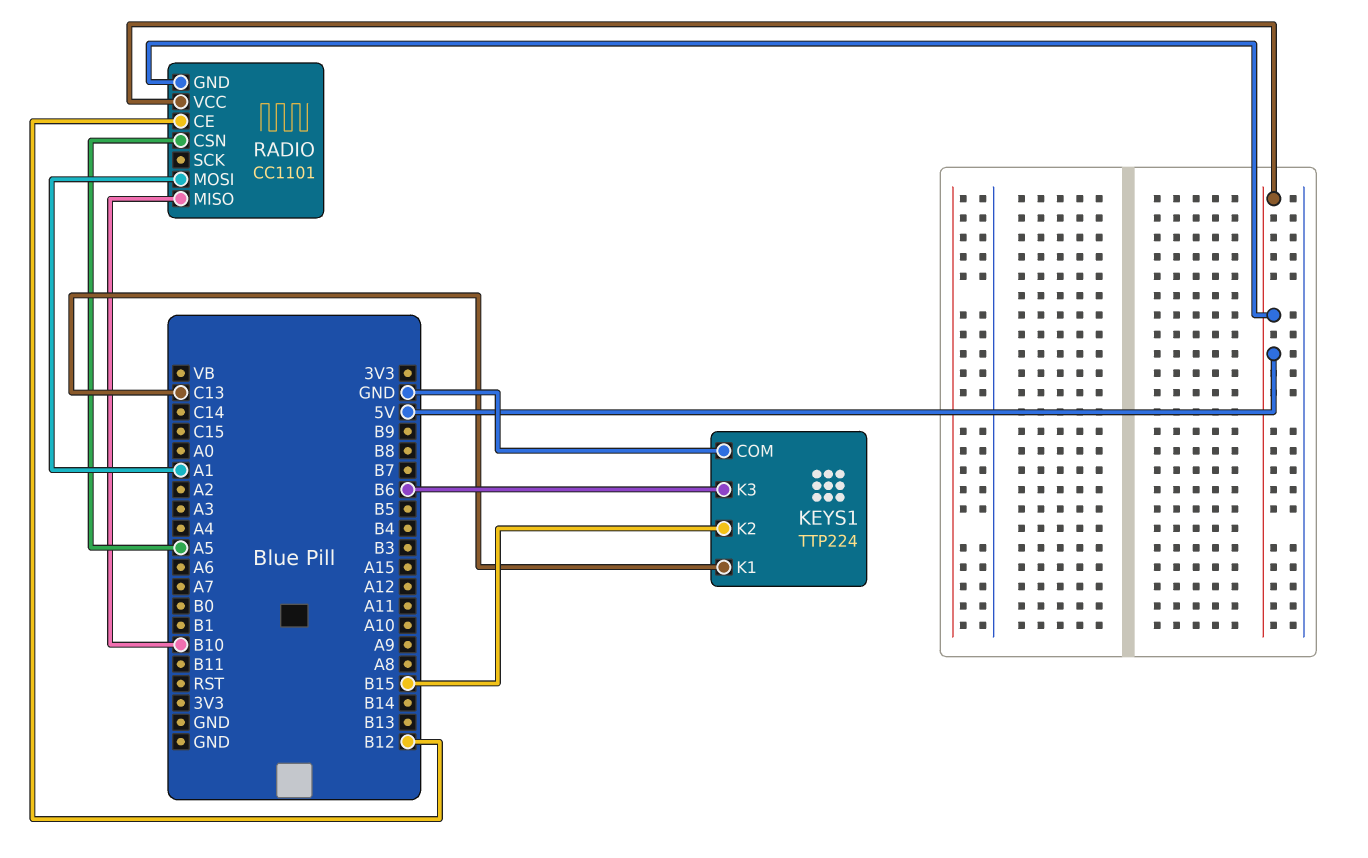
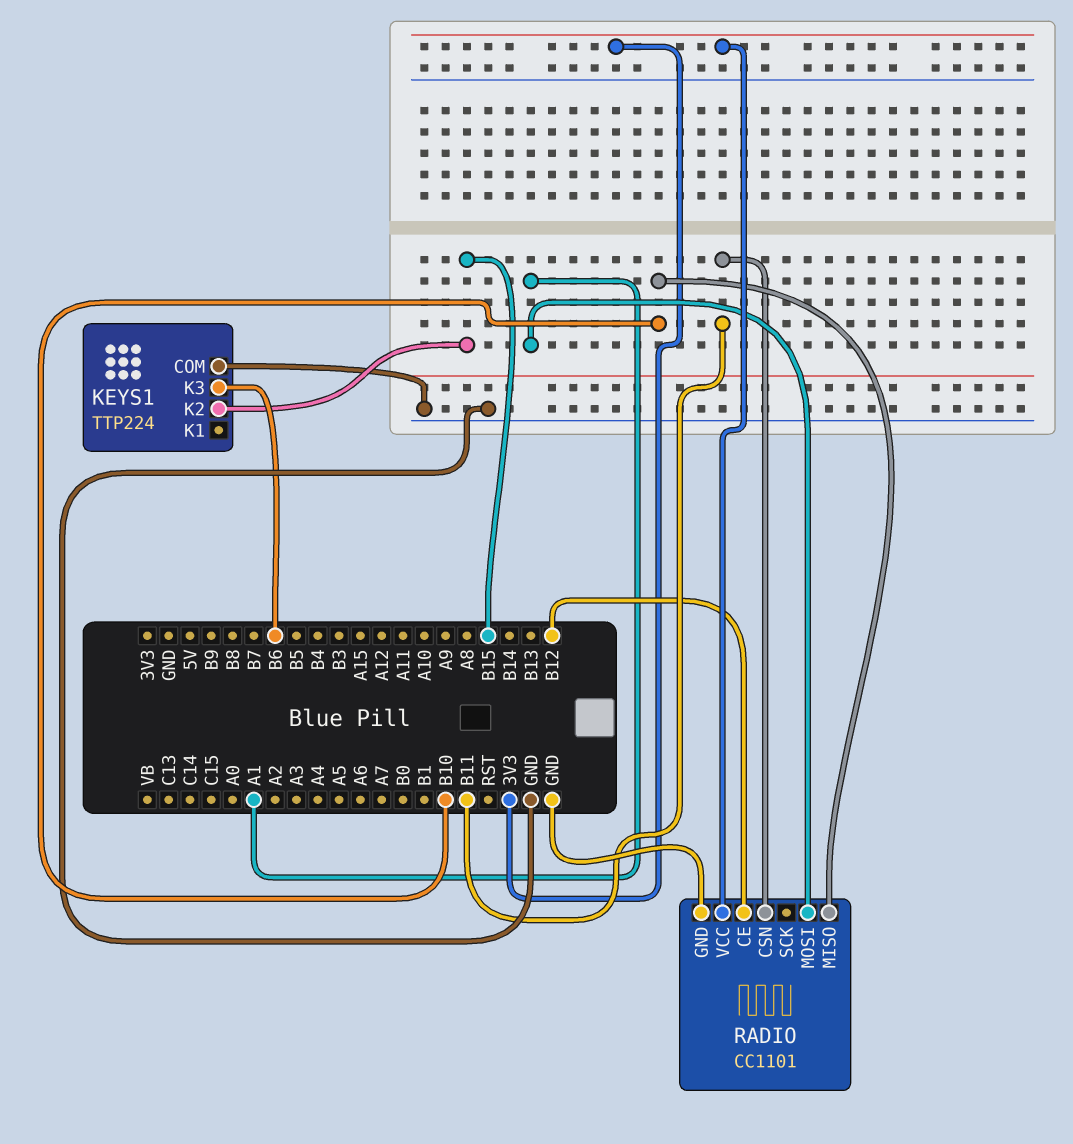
KEYS1 pin K1: C13 -> none
RADIO pin CSN: A5 -> B11
RADIO pin GND: 5V -> GND
RADIO pin VCC: 5V -> 3V3

